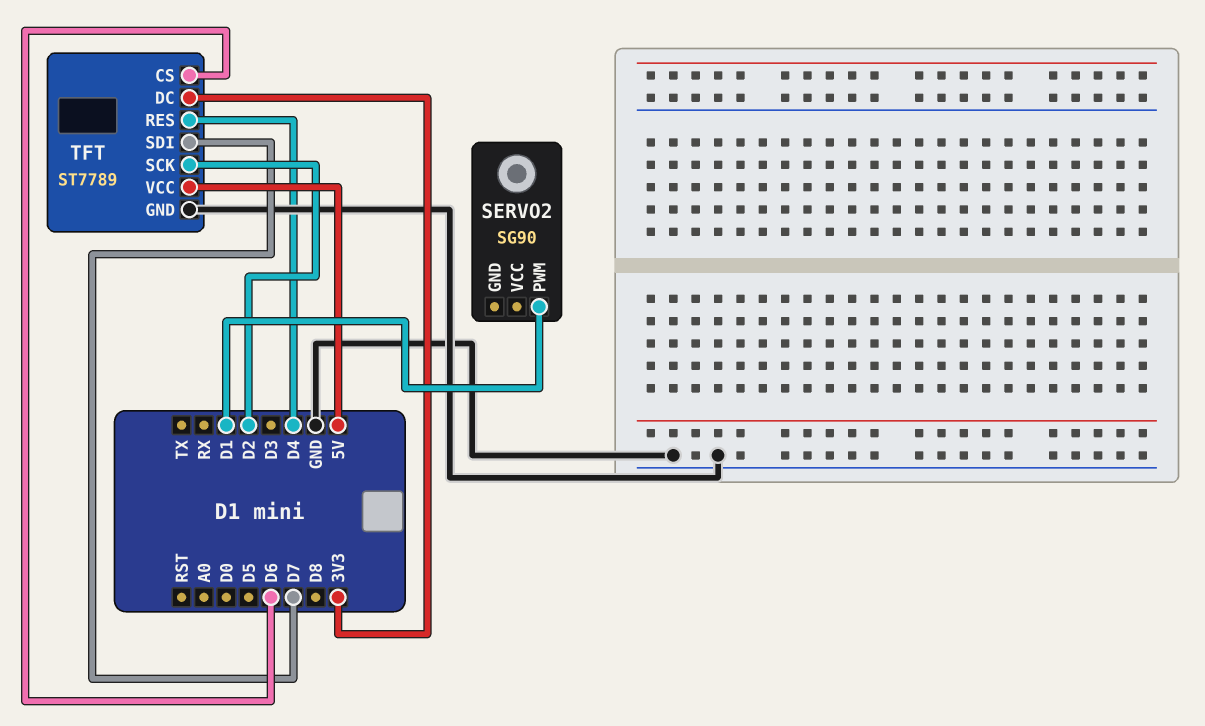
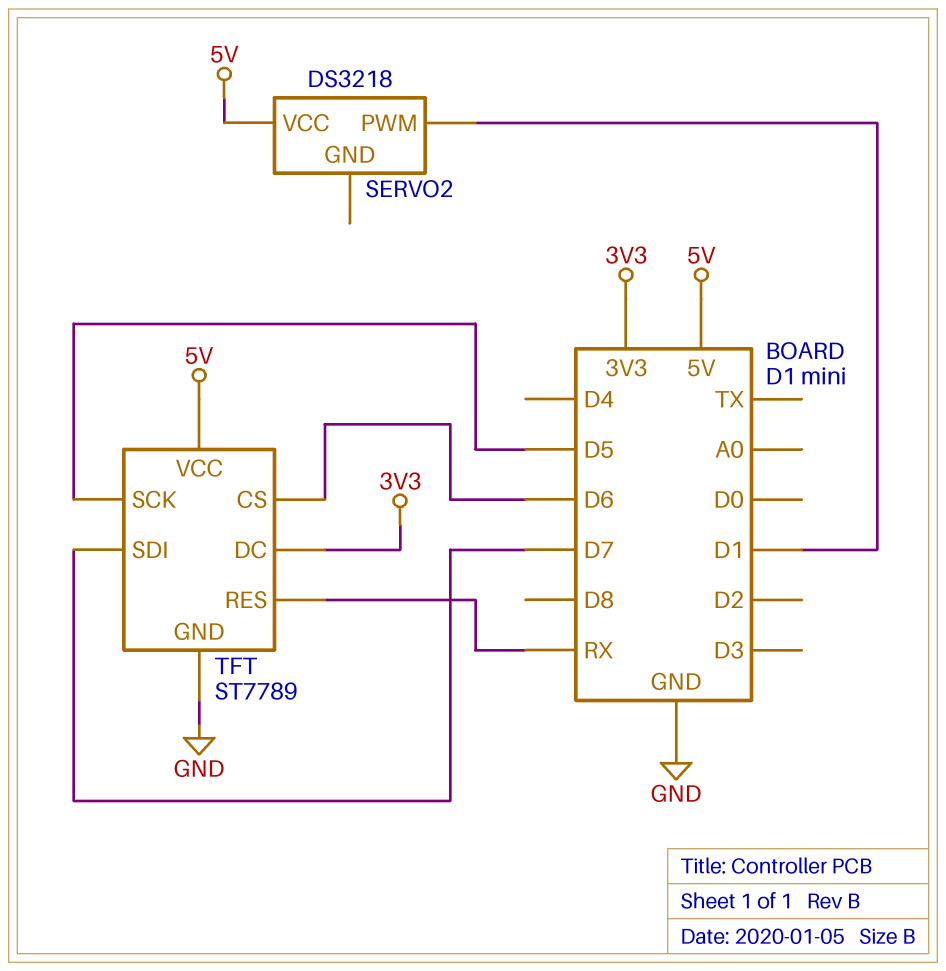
SERVO2: SG90 -> DS3218
SERVO2 pin VCC: none -> 5V
TFT pin RES: D4 -> RX
TFT pin SCK: D2 -> D5

